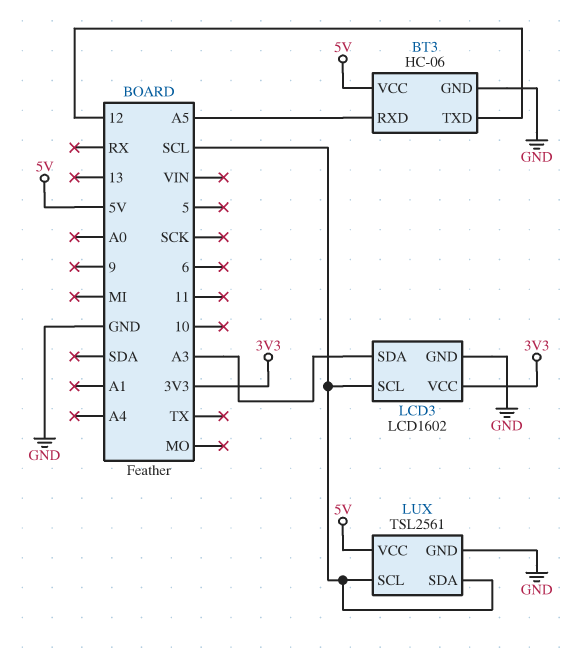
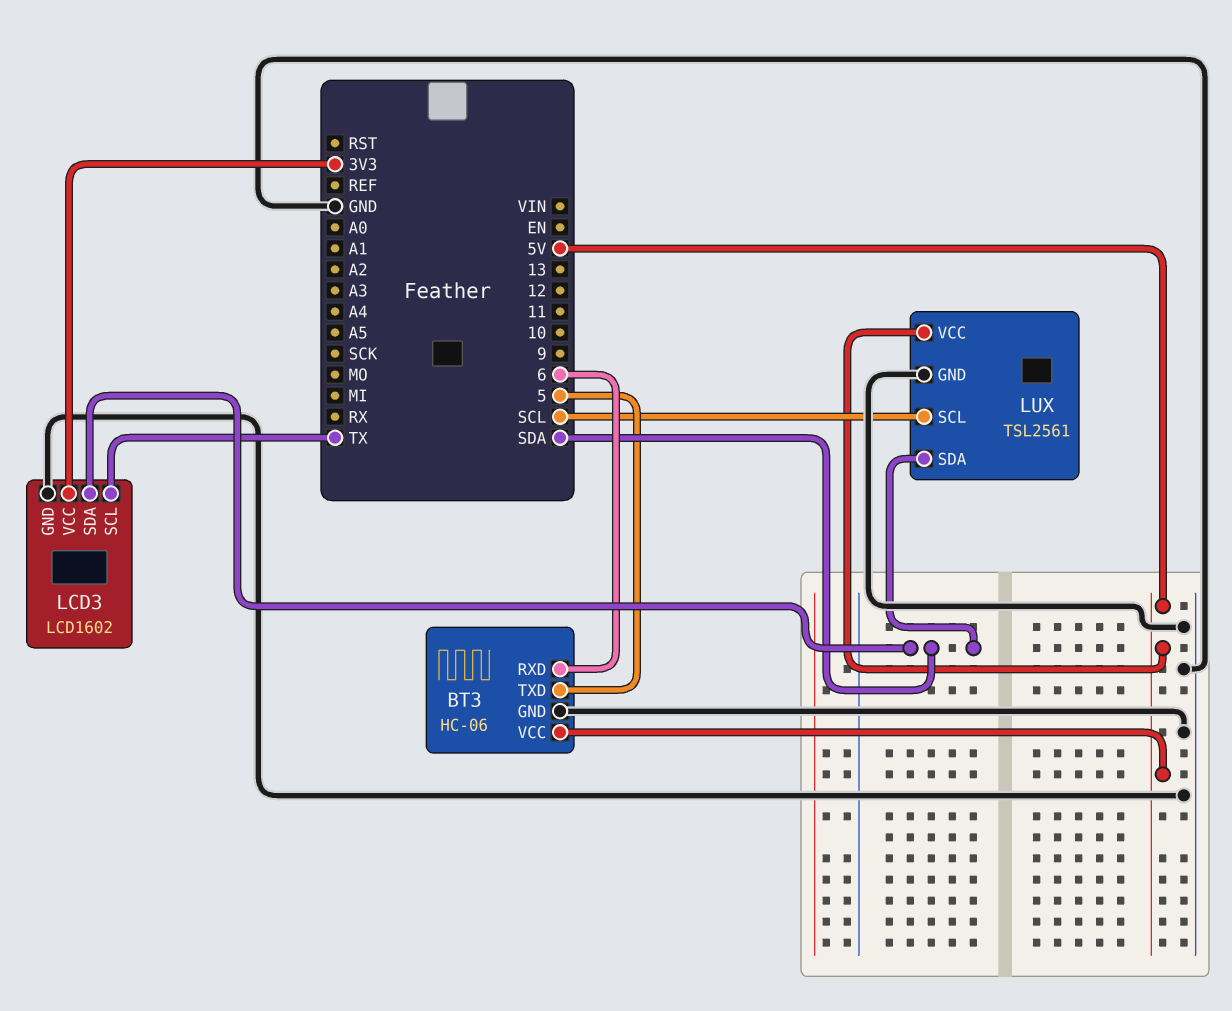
BT3 pin RXD: A5 -> 6
BT3 pin TXD: 12 -> 5
LCD3 pin SCL: SCL -> TX
LCD3 pin SDA: A3 -> SDA
LUX pin SDA: SCL -> SDA

